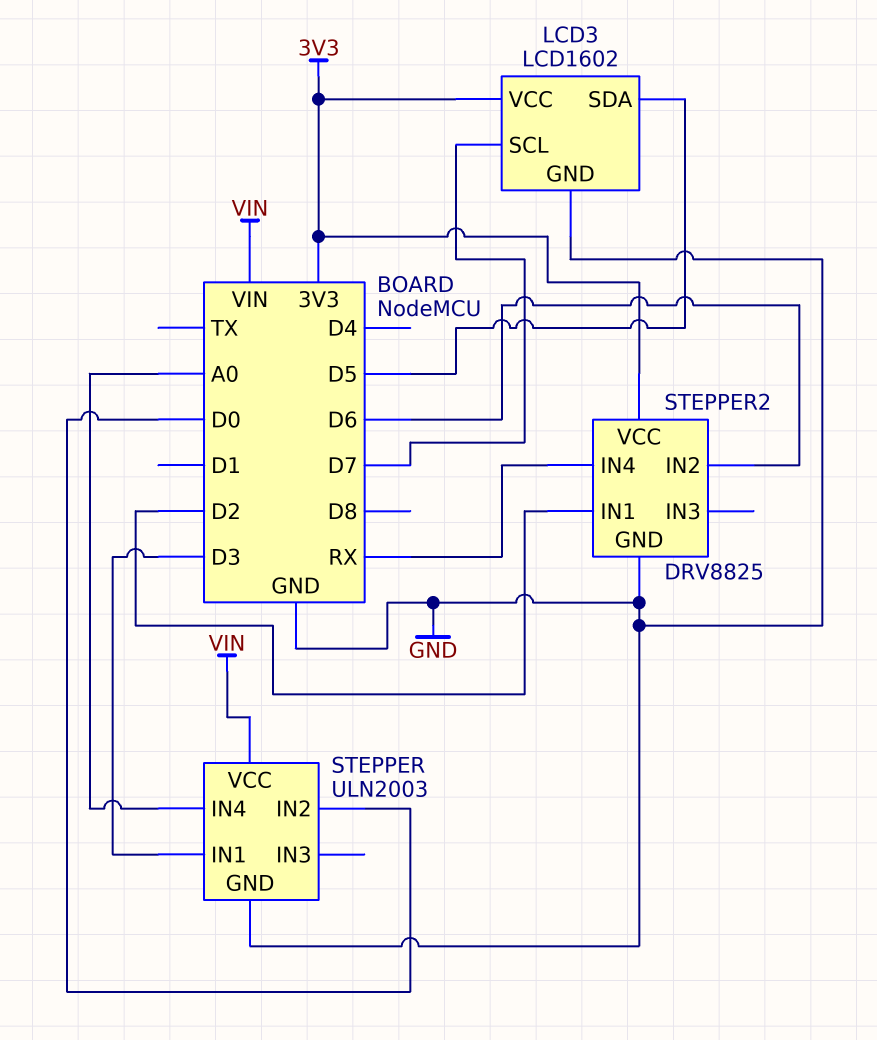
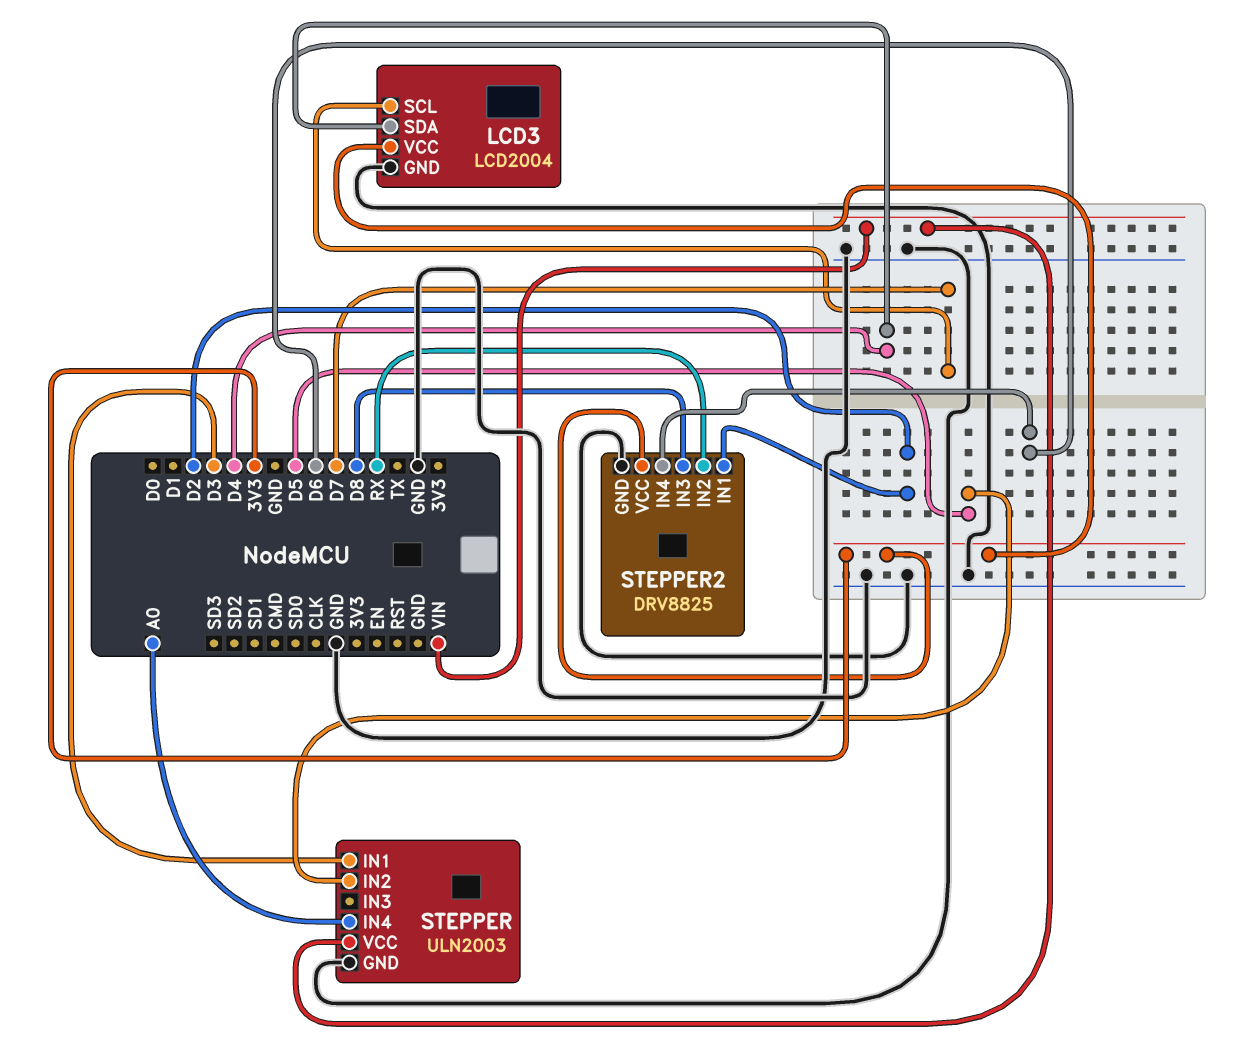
LCD3: LCD1602 -> LCD2004
LCD3 pin SDA: D5 -> D4
STEPPER pin IN2: D0 -> D5
STEPPER2 pin IN2: D6 -> RX
STEPPER2 pin IN3: none -> D8
STEPPER2 pin IN4: RX -> D6

